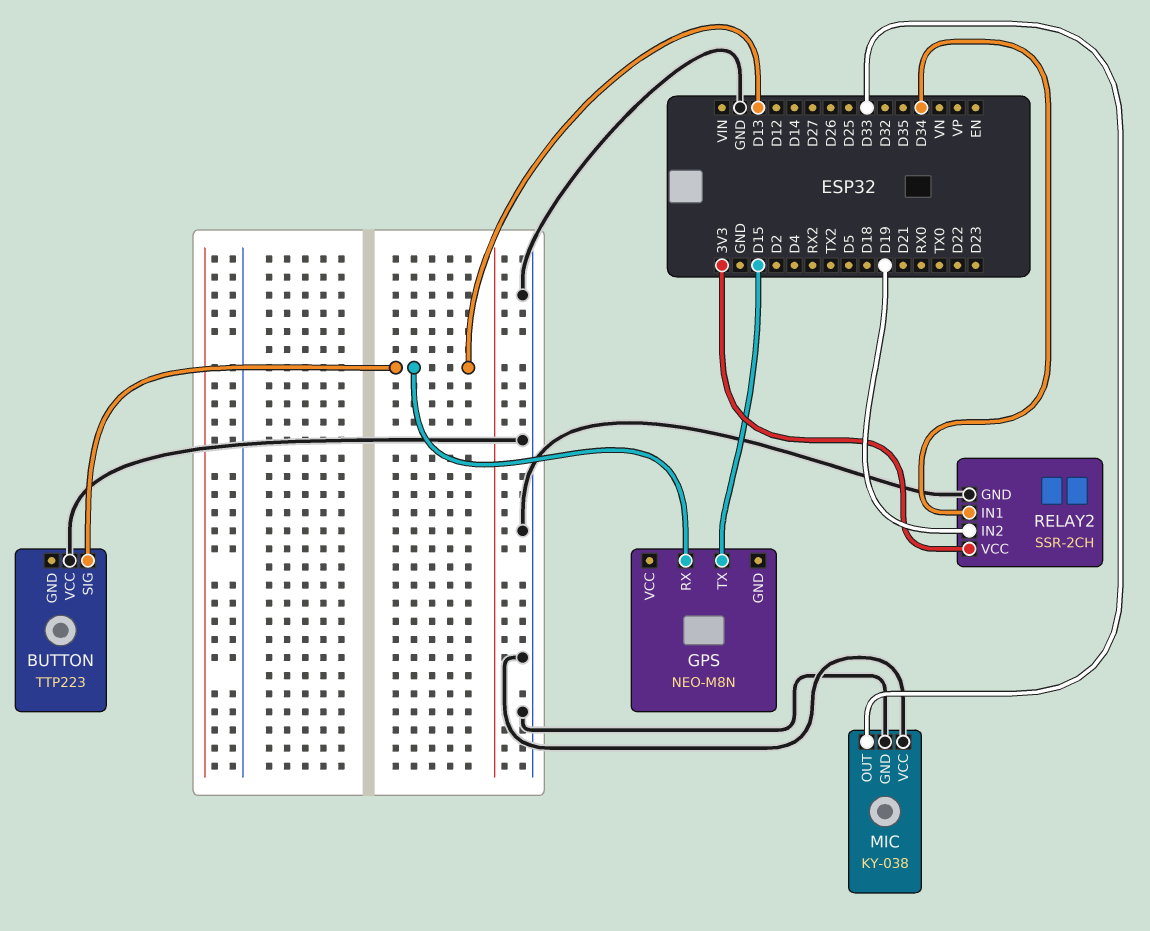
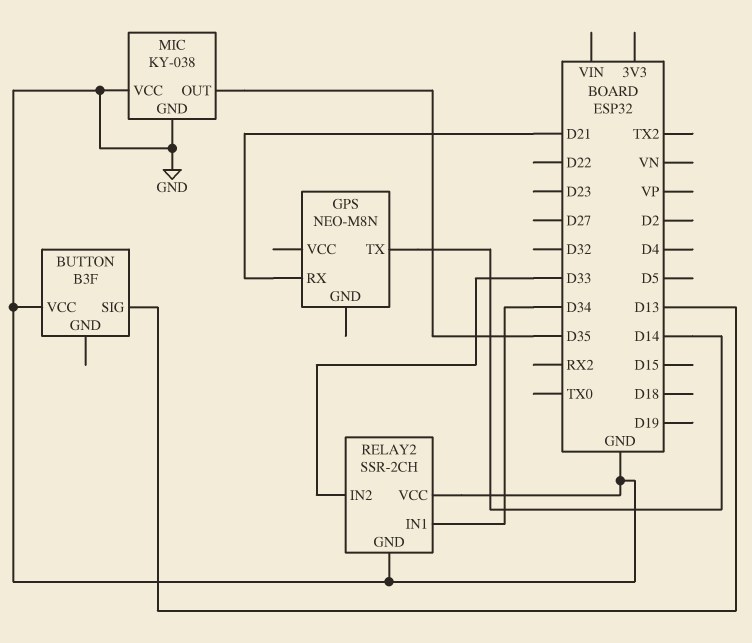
BUTTON: TTP223 -> B3F
GPS pin RX: D13 -> D21
GPS pin TX: D15 -> D14
MIC pin OUT: D33 -> D35
RELAY2 pin IN2: D19 -> D33
RELAY2 pin VCC: 3V3 -> GND

